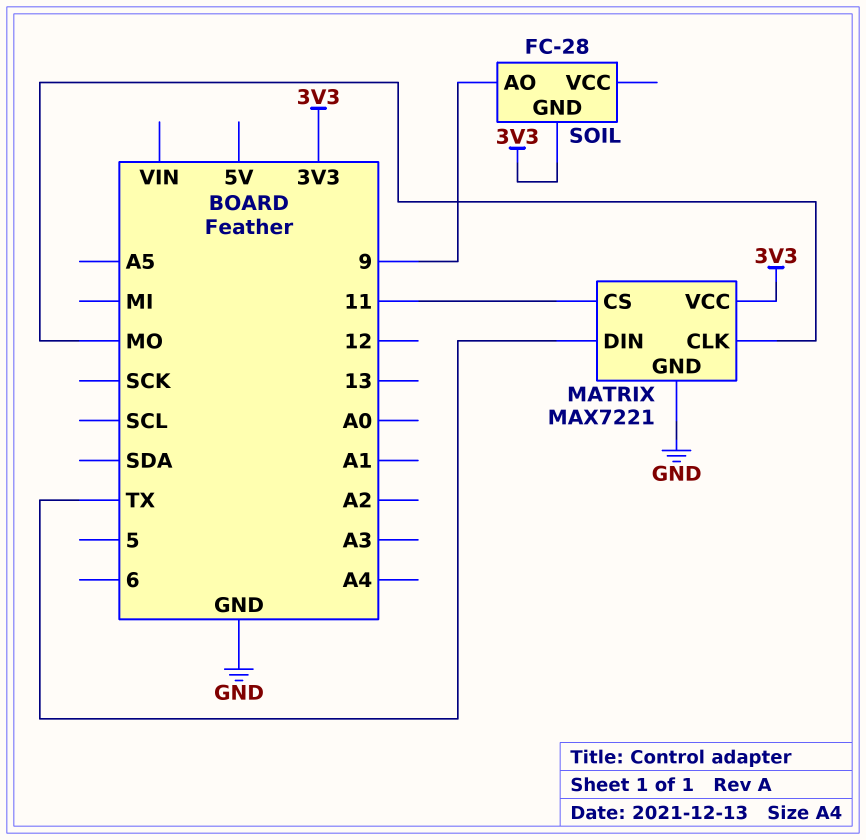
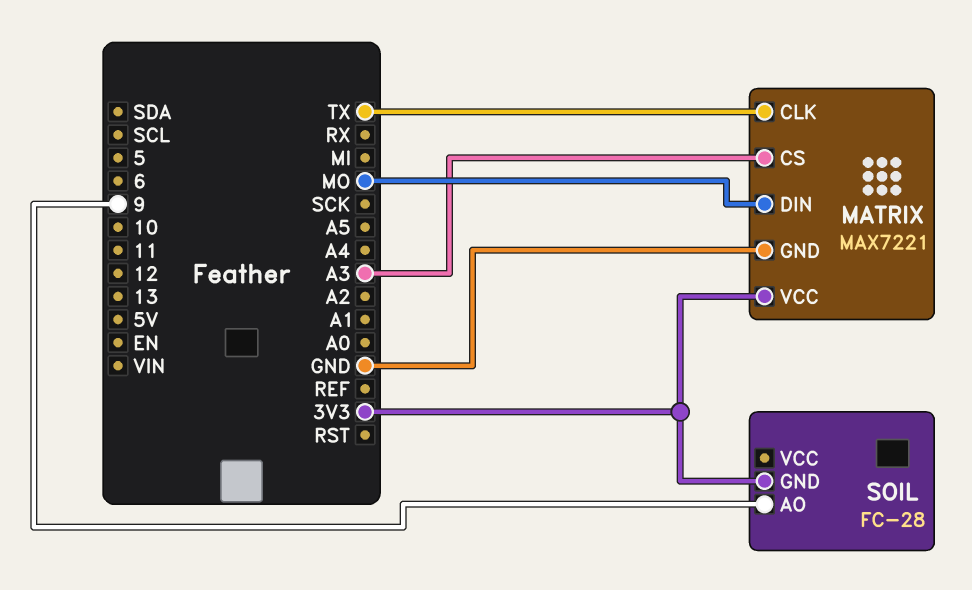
MATRIX pin CLK: MO -> TX
MATRIX pin CS: 11 -> A3
MATRIX pin DIN: TX -> MO

